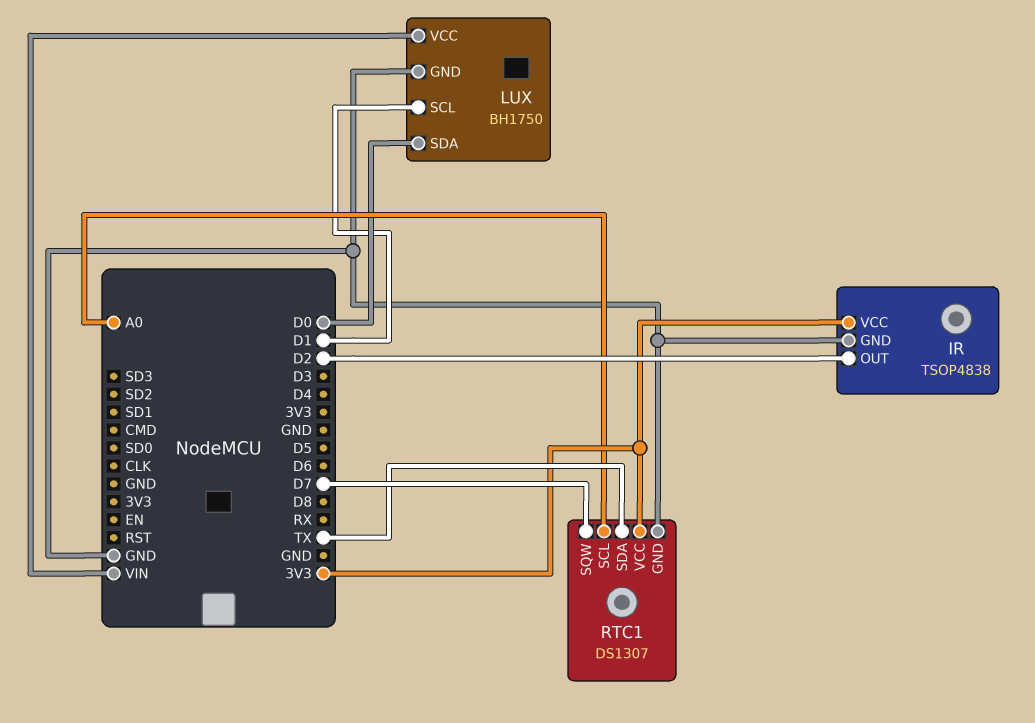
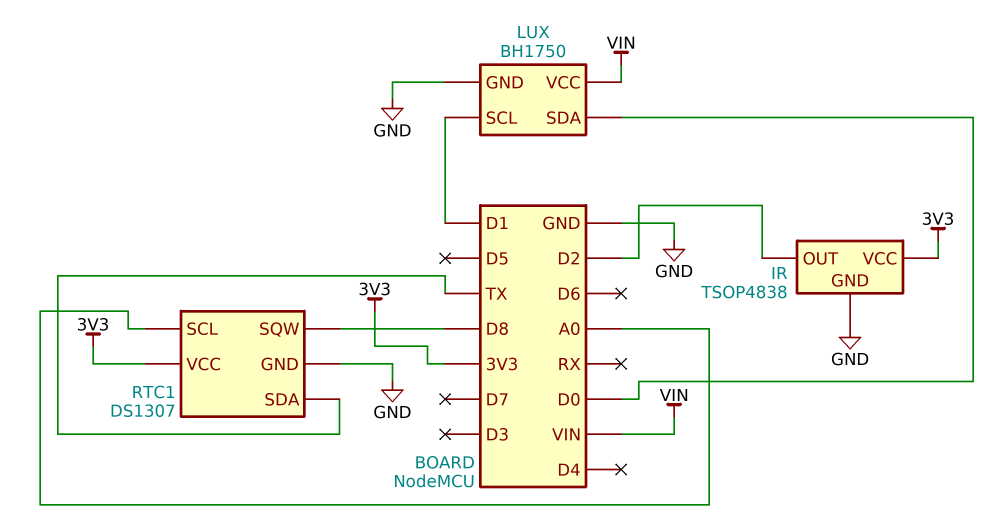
RTC1 pin SQW: D7 -> D8

